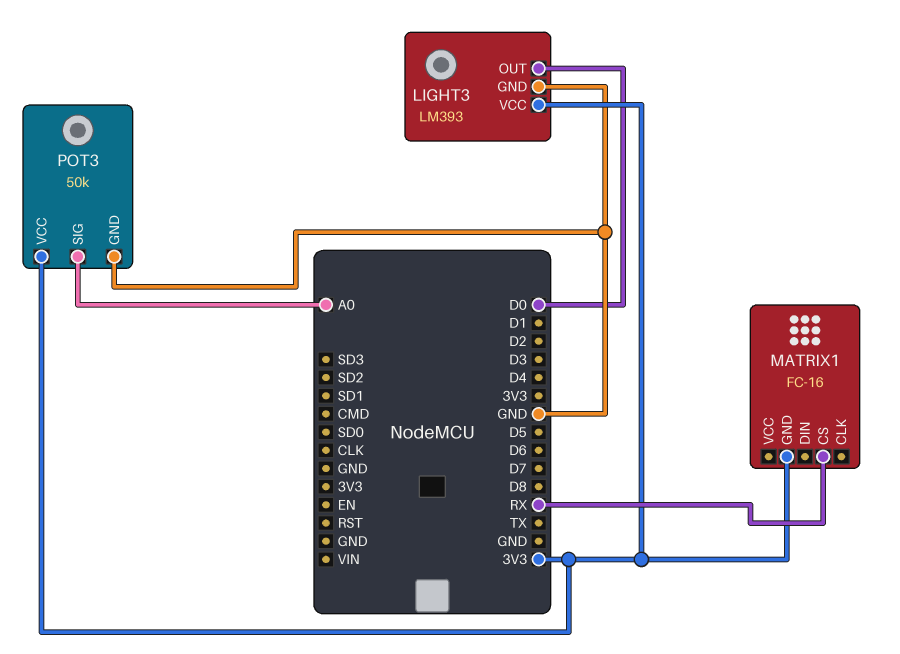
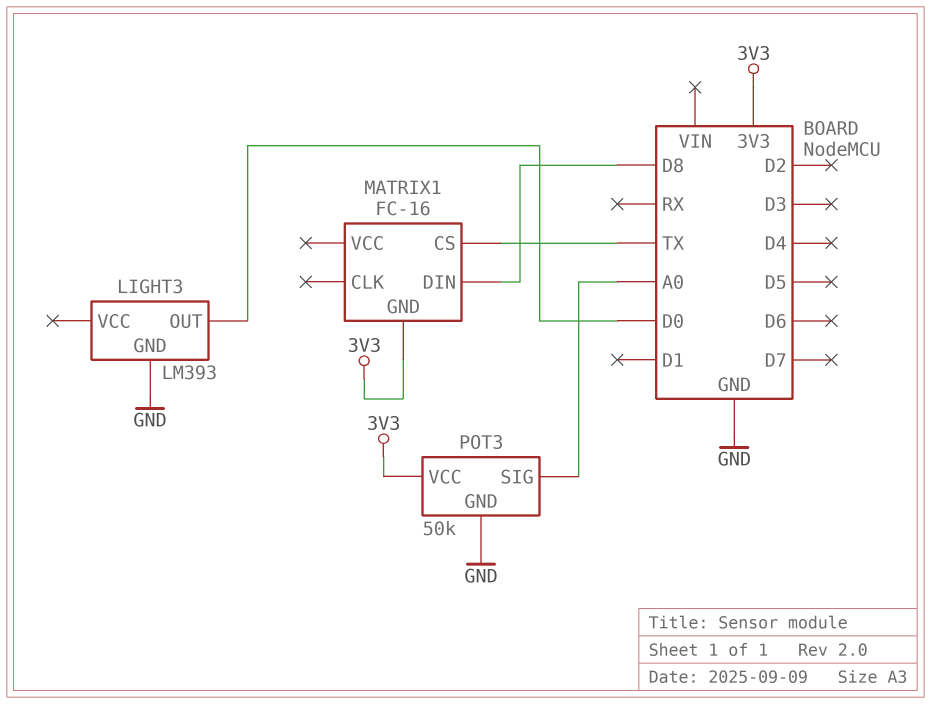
LIGHT3 pin VCC: 3V3 -> none
MATRIX1 pin CS: RX -> TX
MATRIX1 pin DIN: none -> D8

